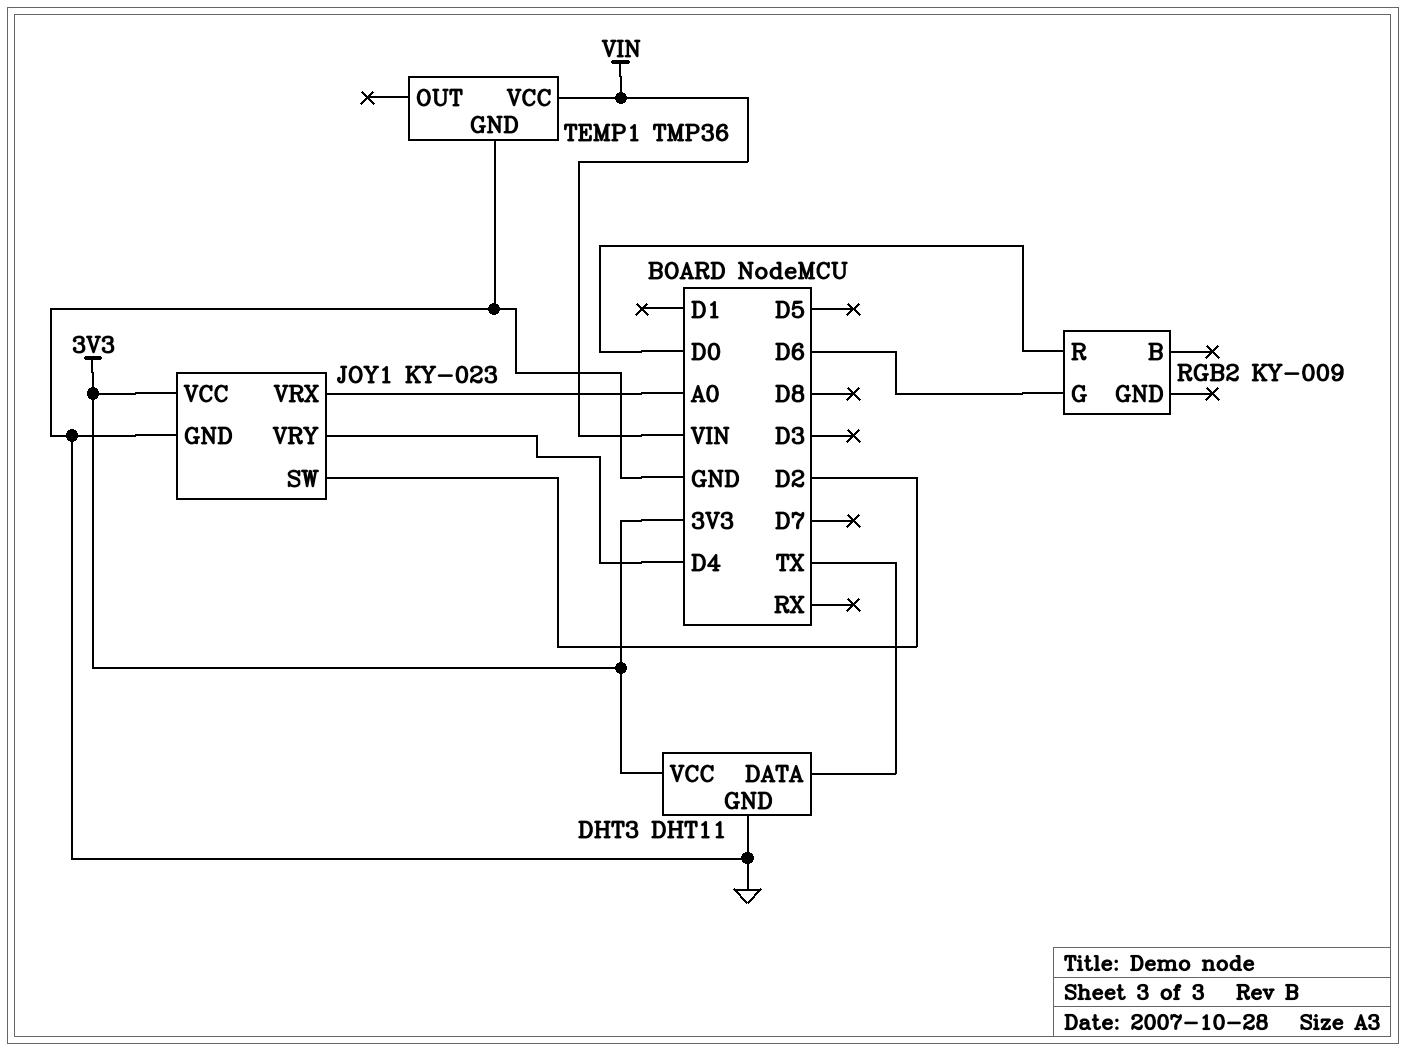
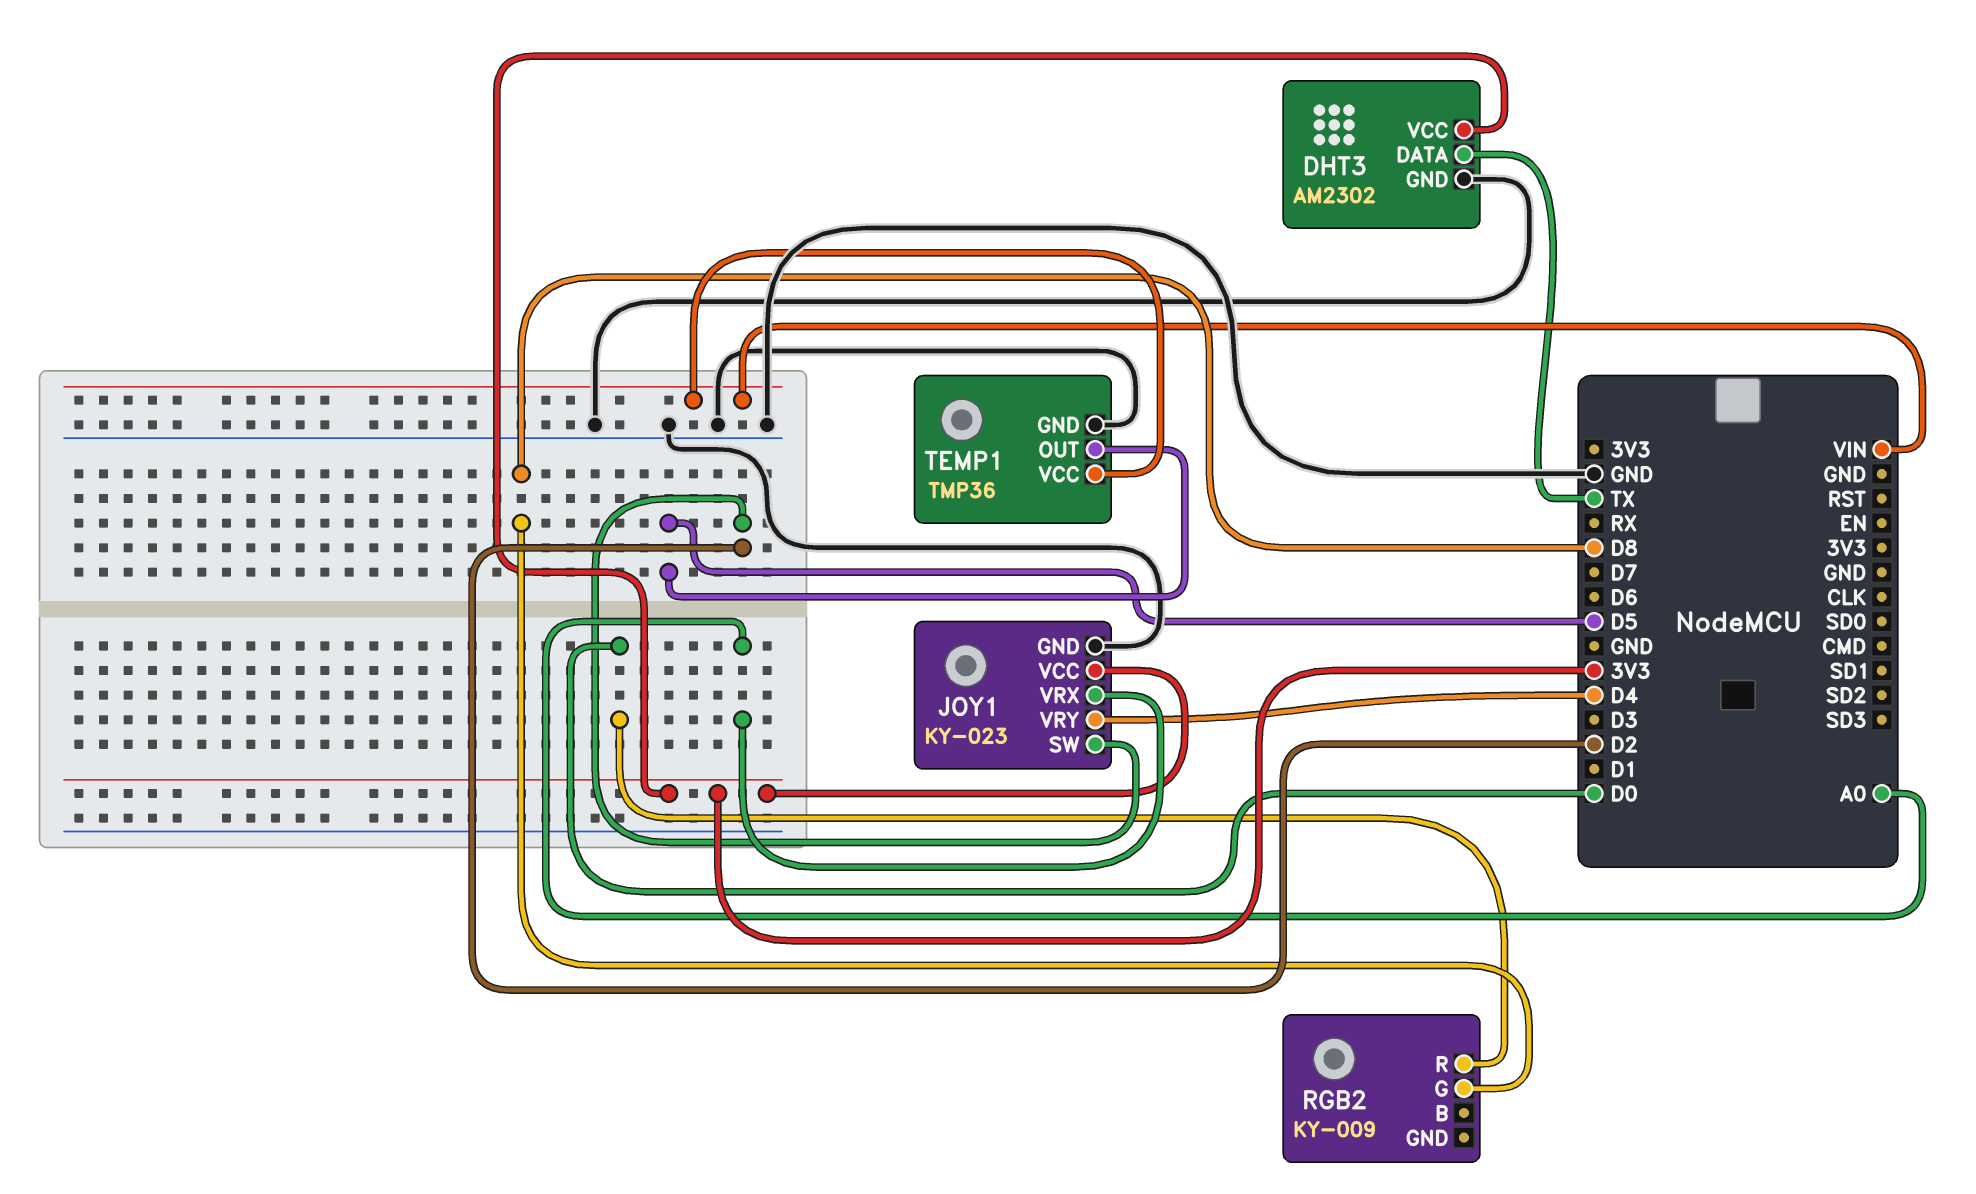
DHT3: DHT11 -> AM2302
RGB2 pin G: D6 -> D8
TEMP1 pin OUT: none -> D5

